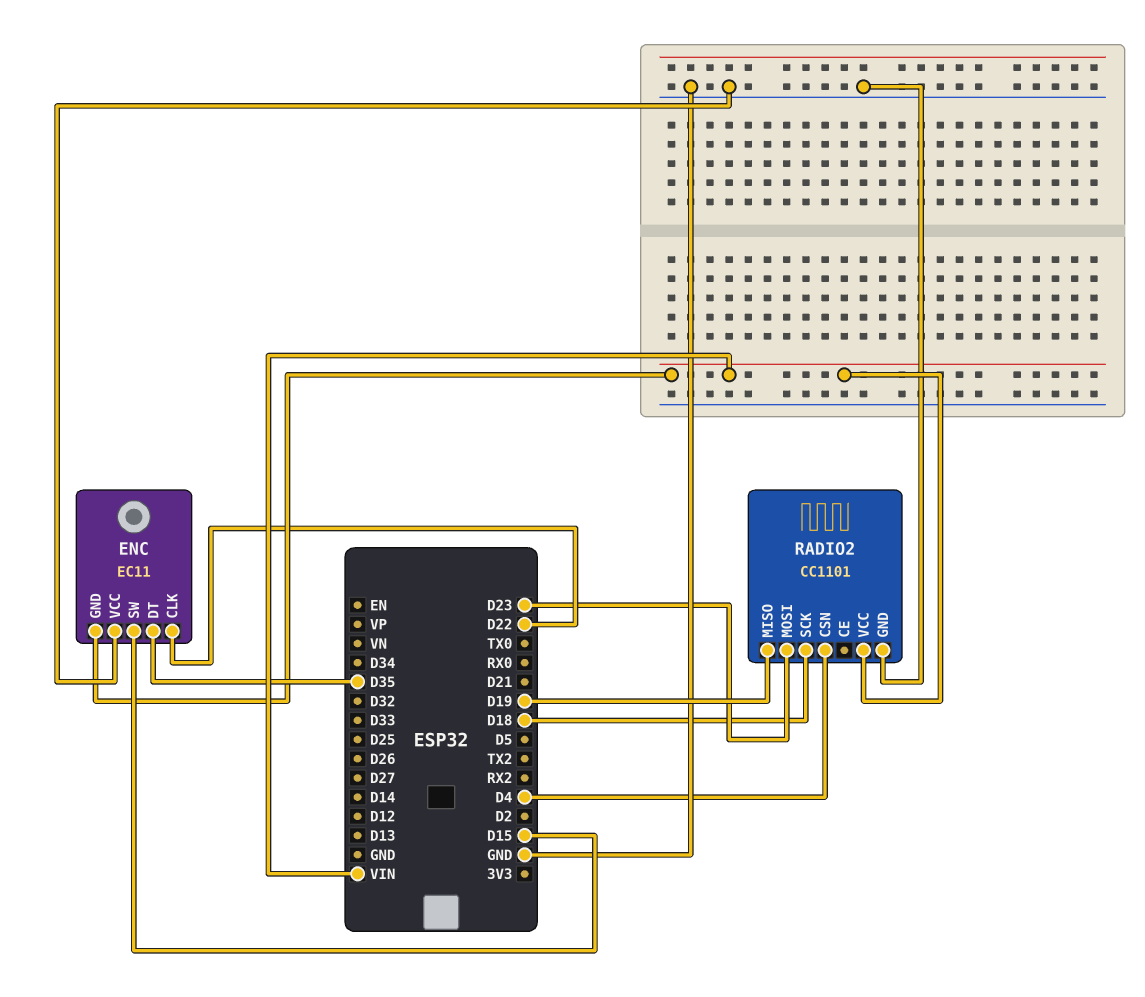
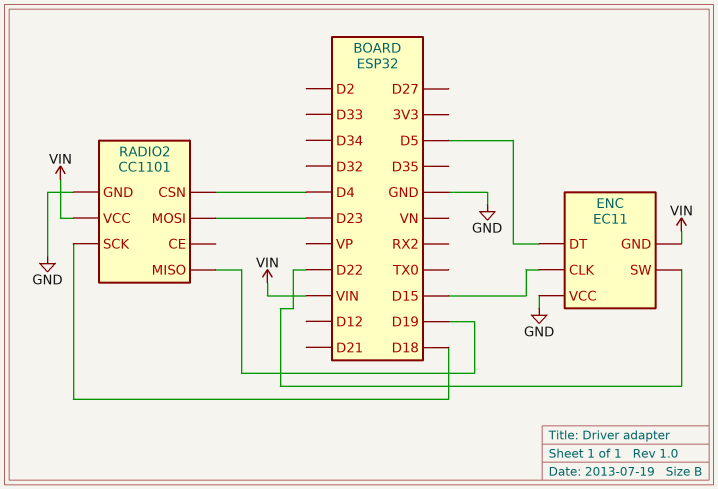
ENC pin CLK: D22 -> D15
ENC pin DT: D35 -> D5
ENC pin SW: D15 -> D22

